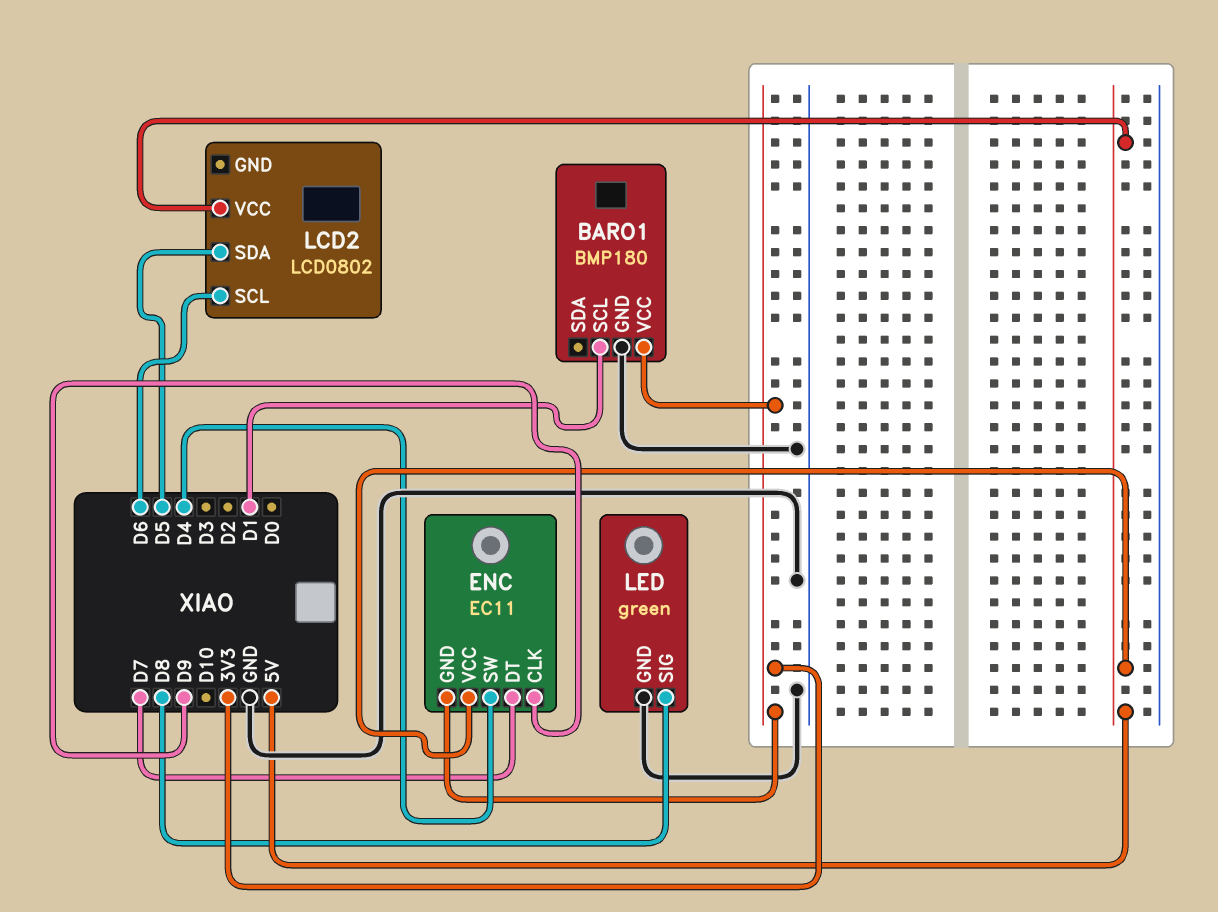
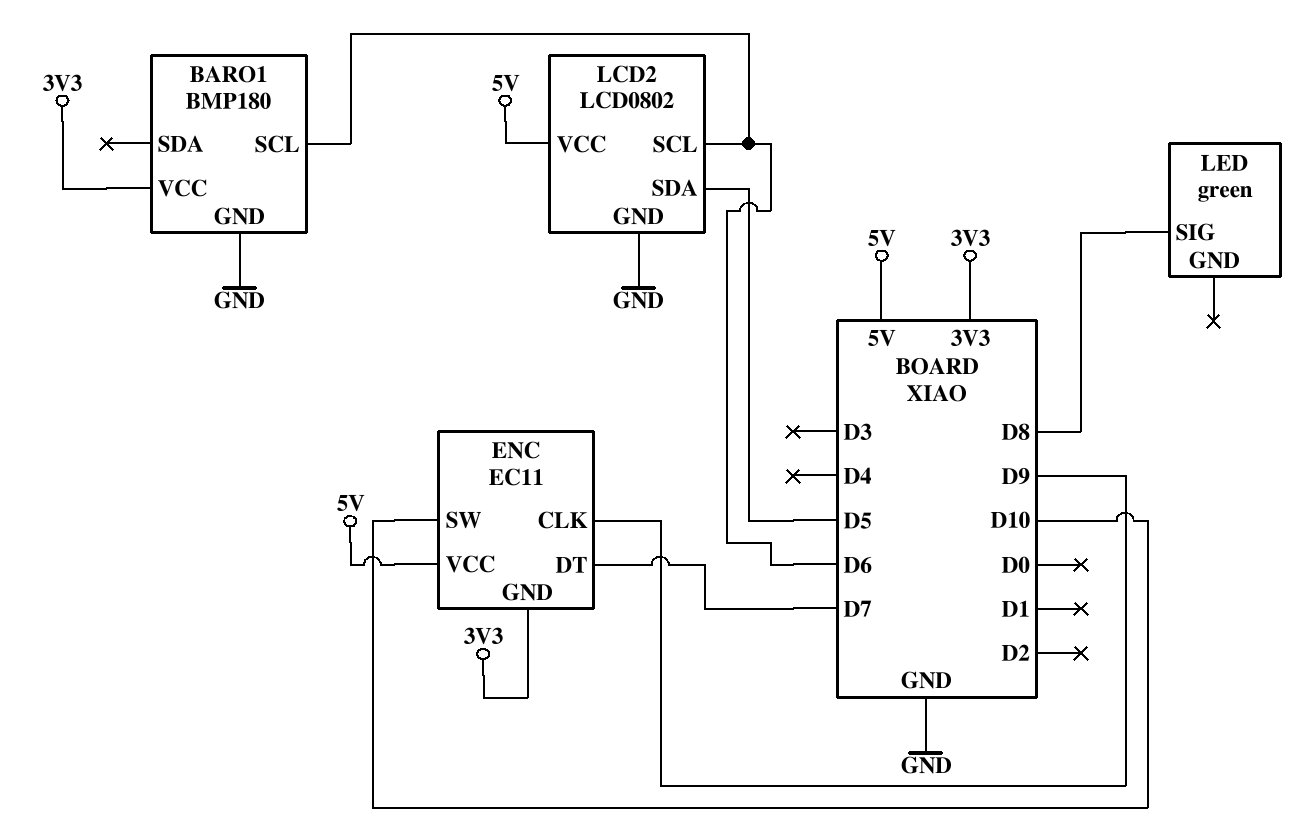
BARO1 pin SCL: D1 -> D6
ENC pin SW: D4 -> D10
LCD2 pin GND: none -> GND
LED pin GND: GND -> none

